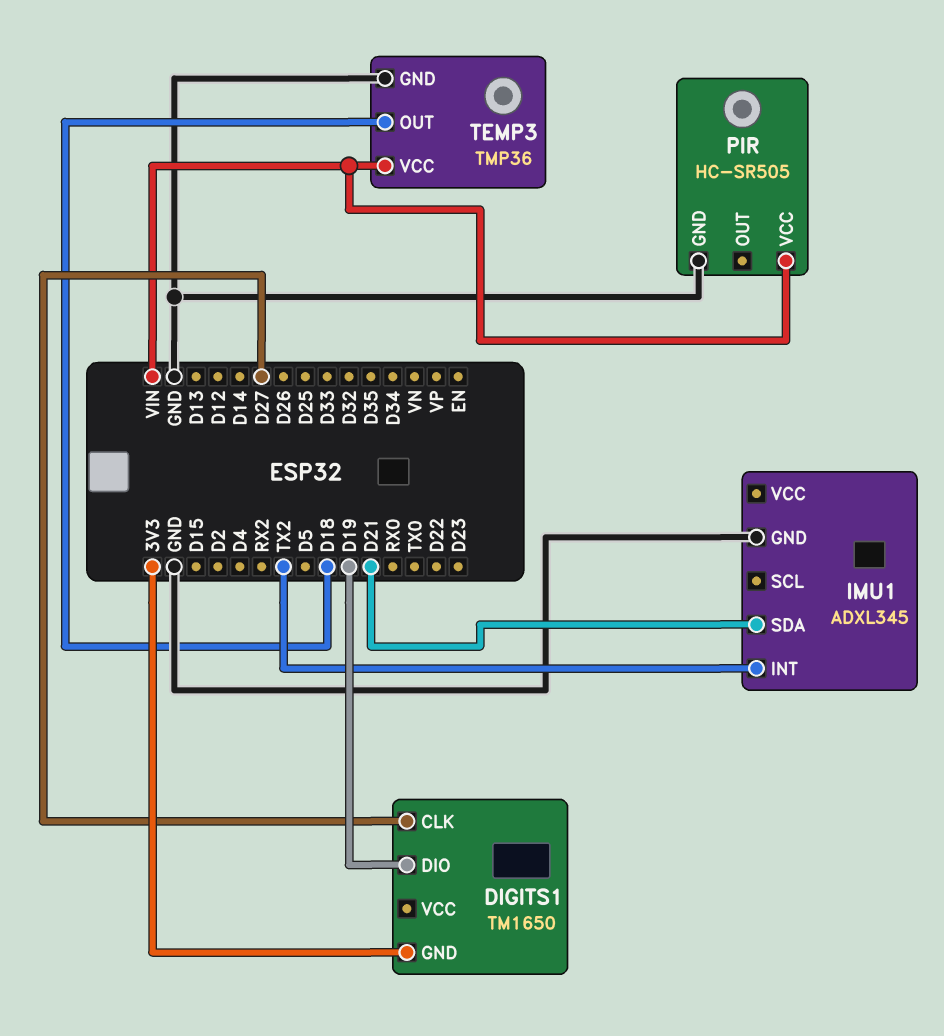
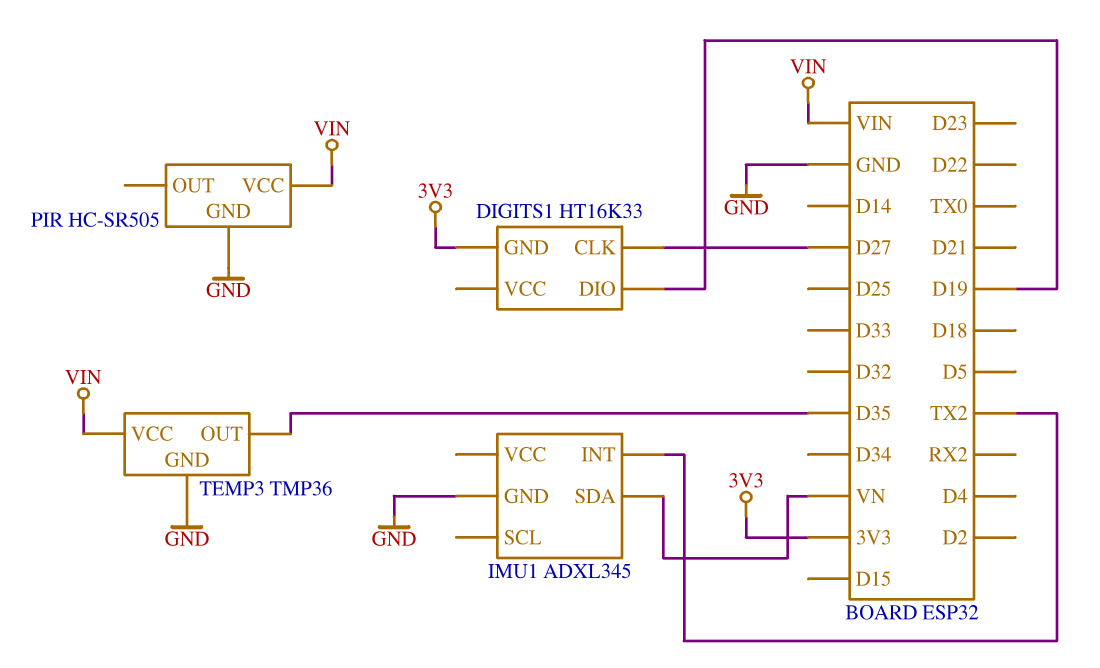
DIGITS1: TM1650 -> HT16K33
IMU1 pin SDA: D21 -> VN
TEMP3 pin OUT: D18 -> D35

